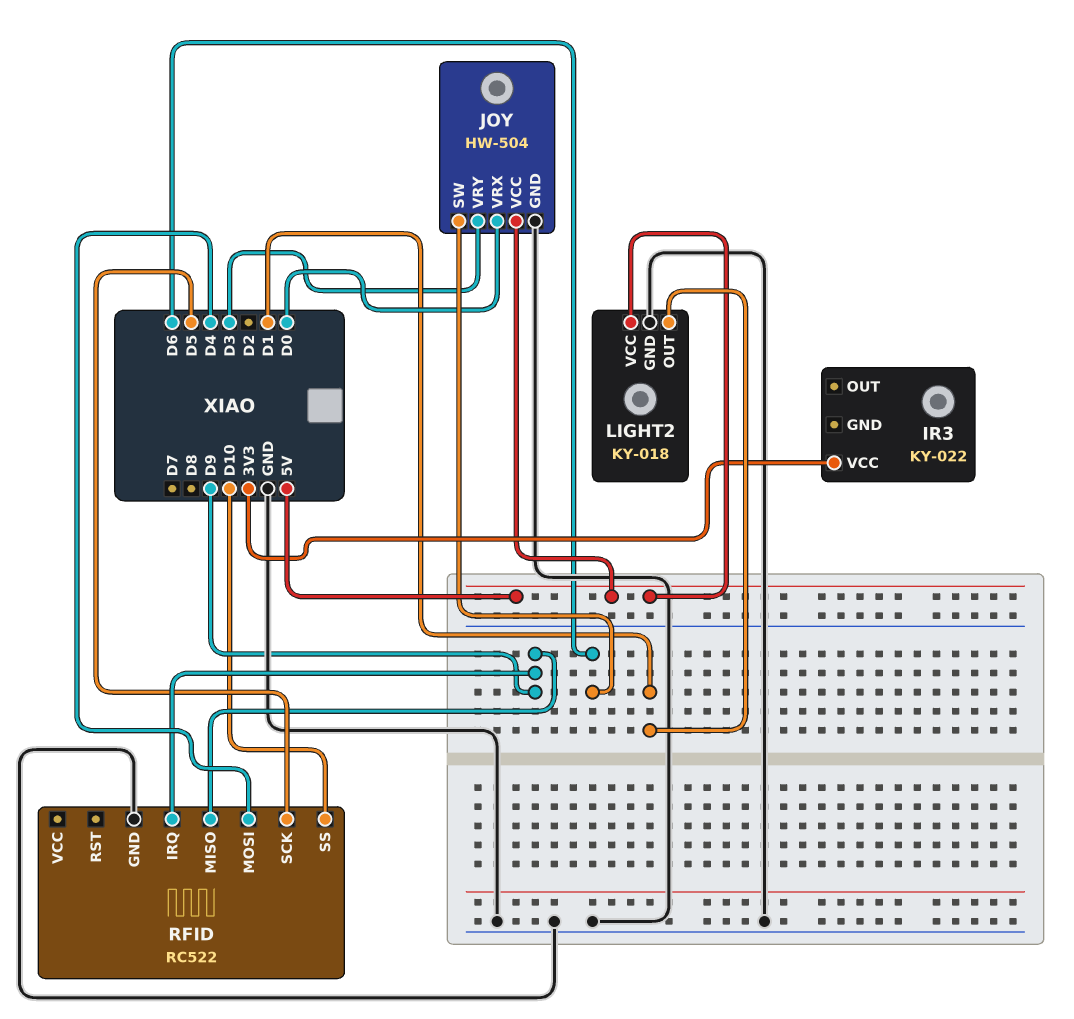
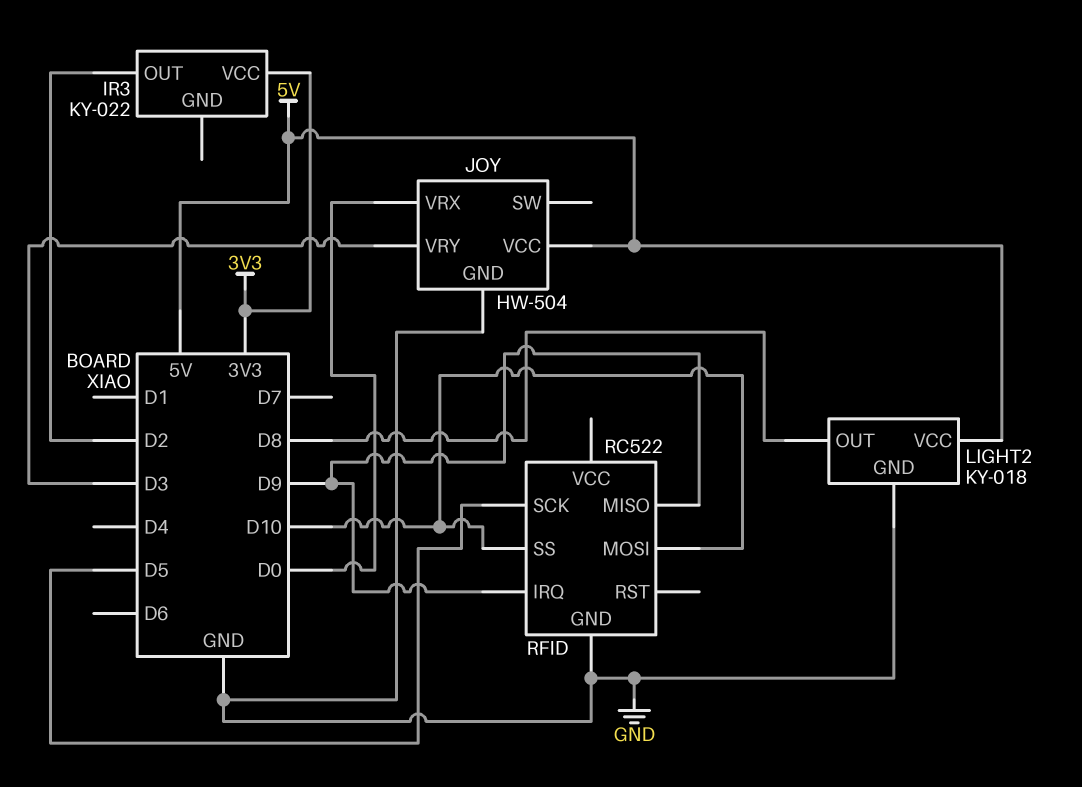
IR3 pin OUT: none -> D2
JOY pin SW: D6 -> none
LIGHT2 pin OUT: D1 -> D8
RFID pin MOSI: D4 -> D10

